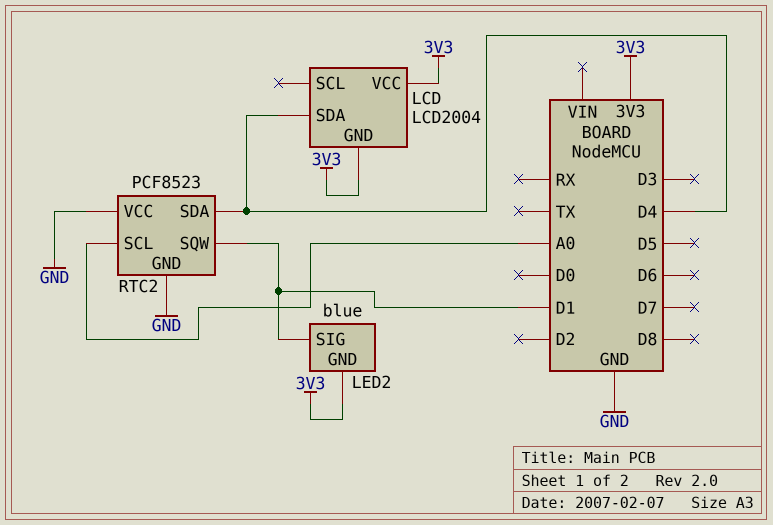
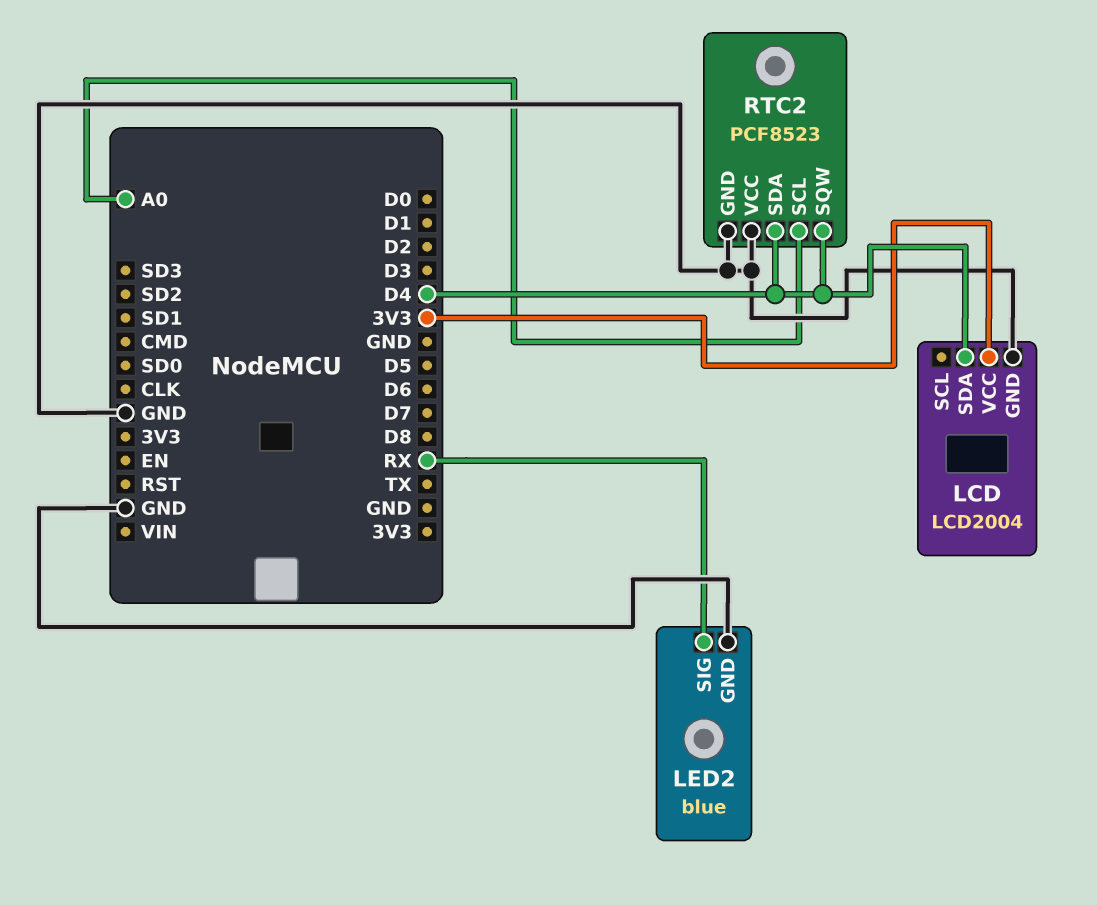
LCD pin GND: 3V3 -> GND
LED2 pin GND: 3V3 -> GND
LED2 pin SIG: D1 -> RX
RTC2 pin SQW: D1 -> D4

